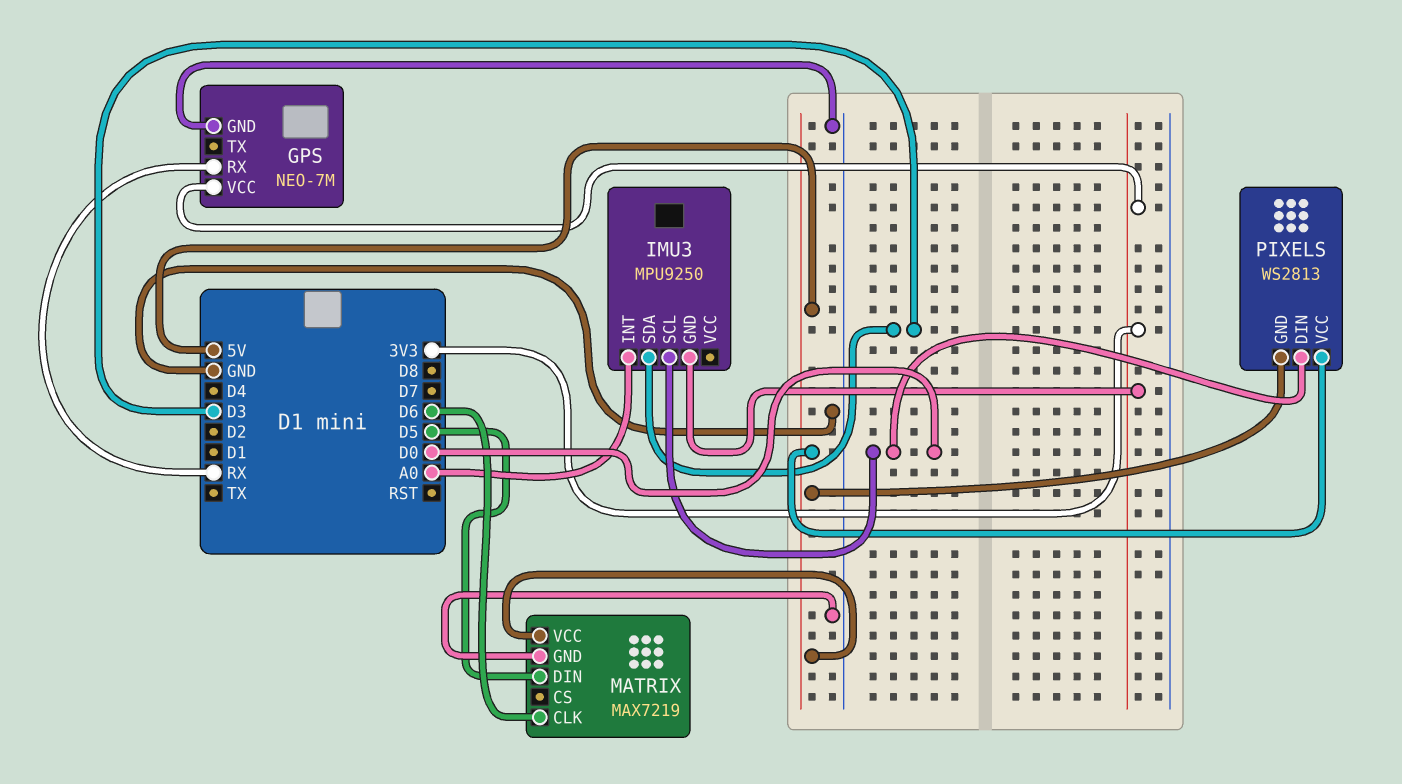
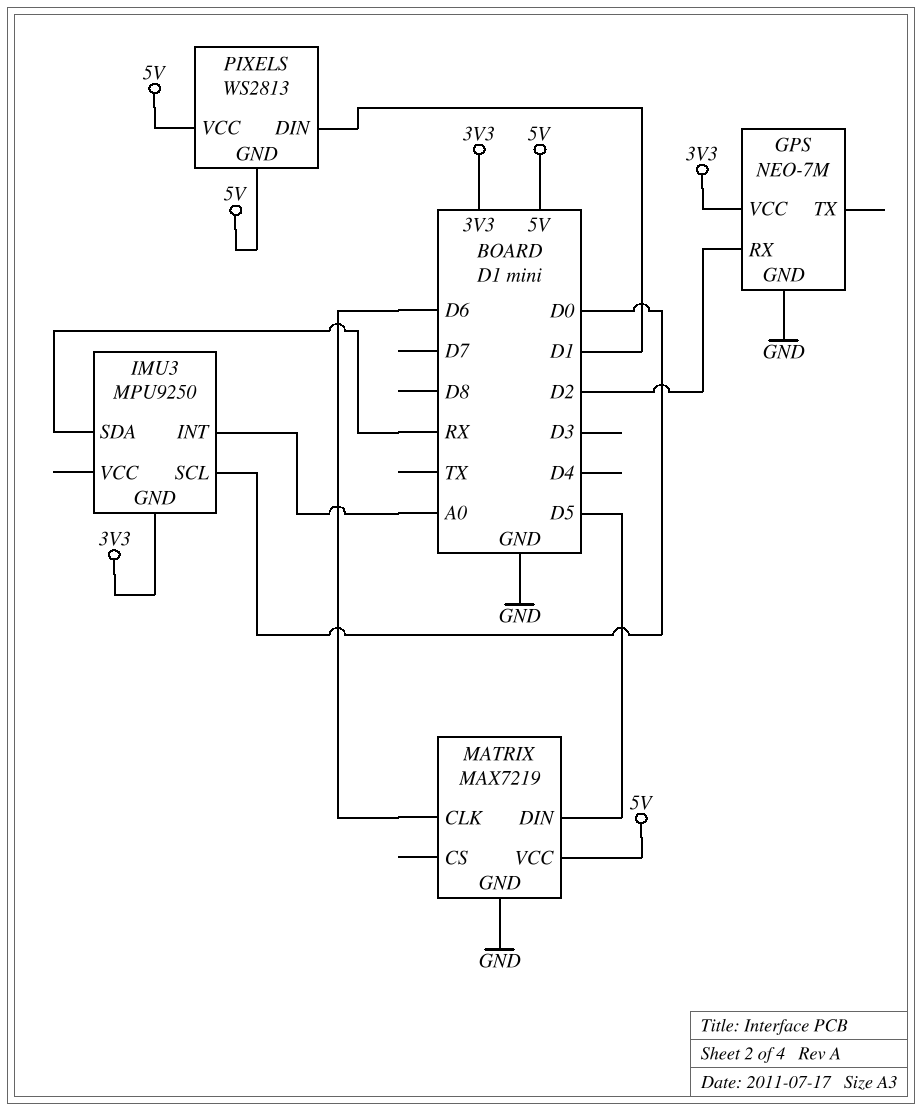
GPS pin RX: RX -> D2
IMU3 pin SDA: D3 -> RX
PIXELS pin DIN: D0 -> D1

